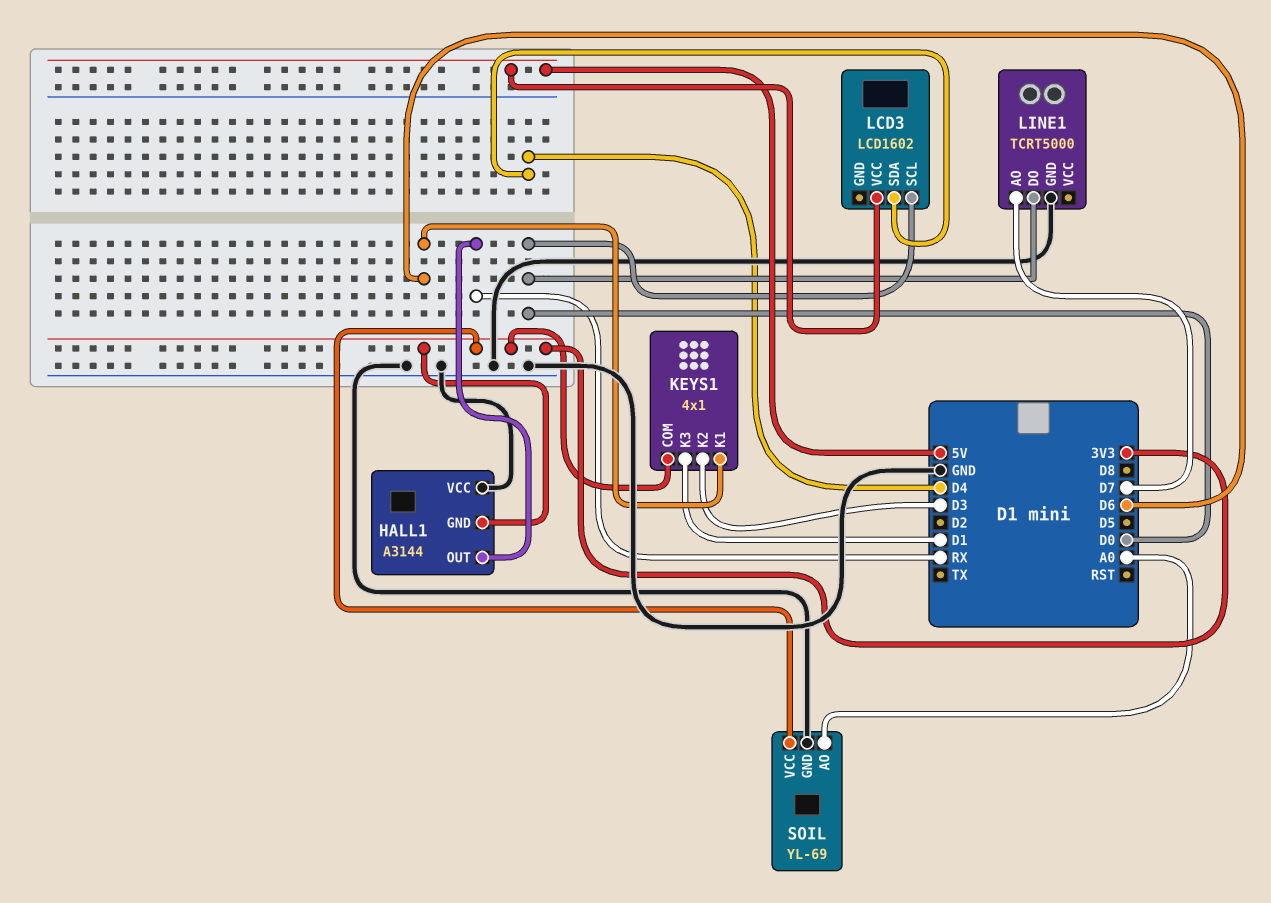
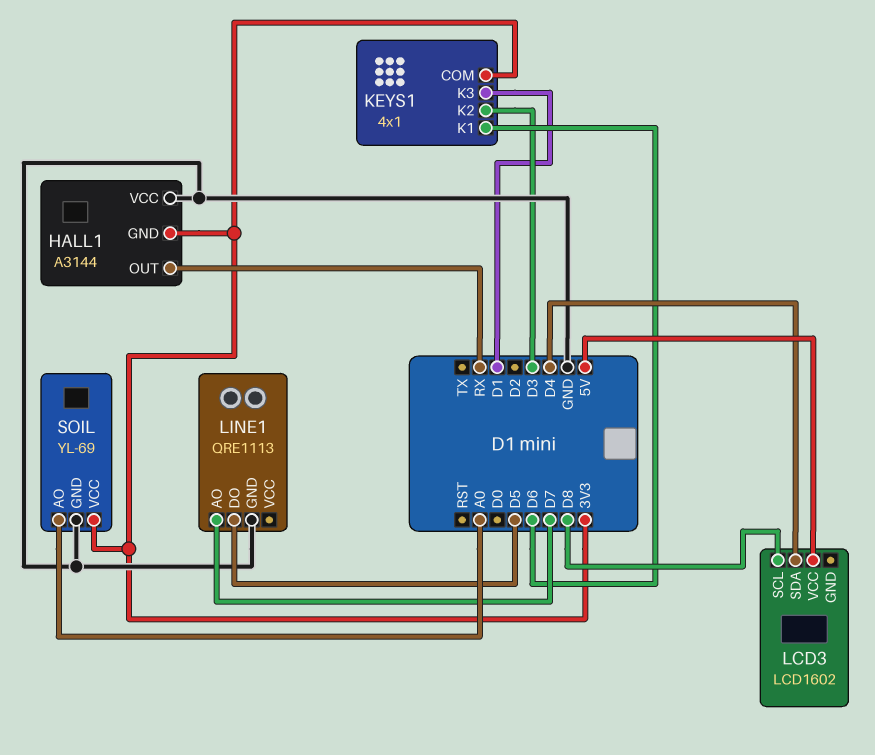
LCD3 pin SCL: D0 -> D8
LINE1: TCRT5000 -> QRE1113
LINE1 pin DO: D0 -> D5

